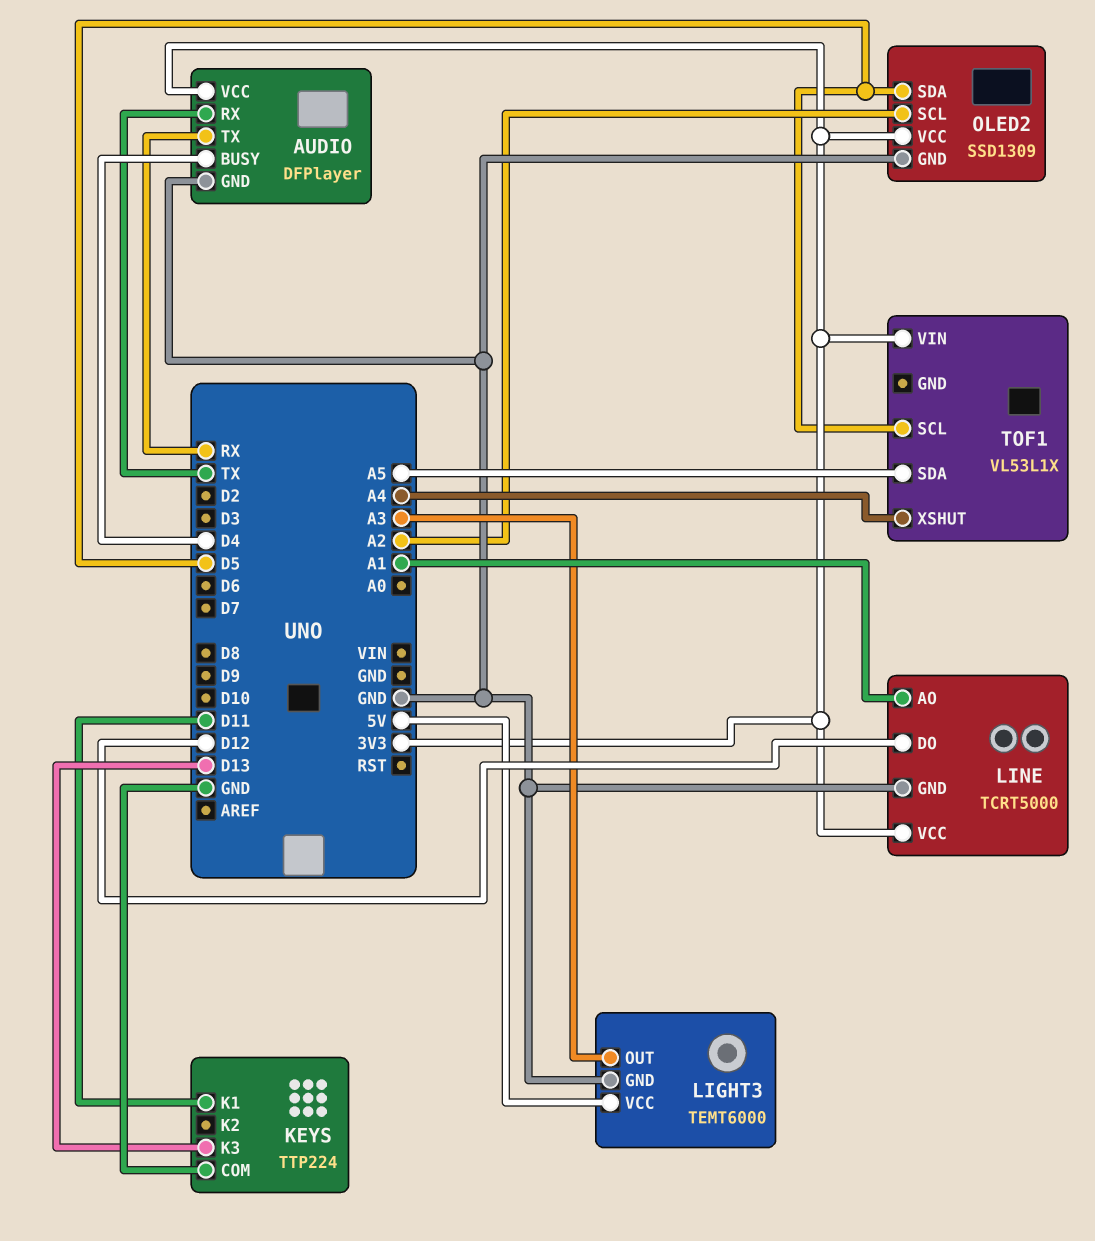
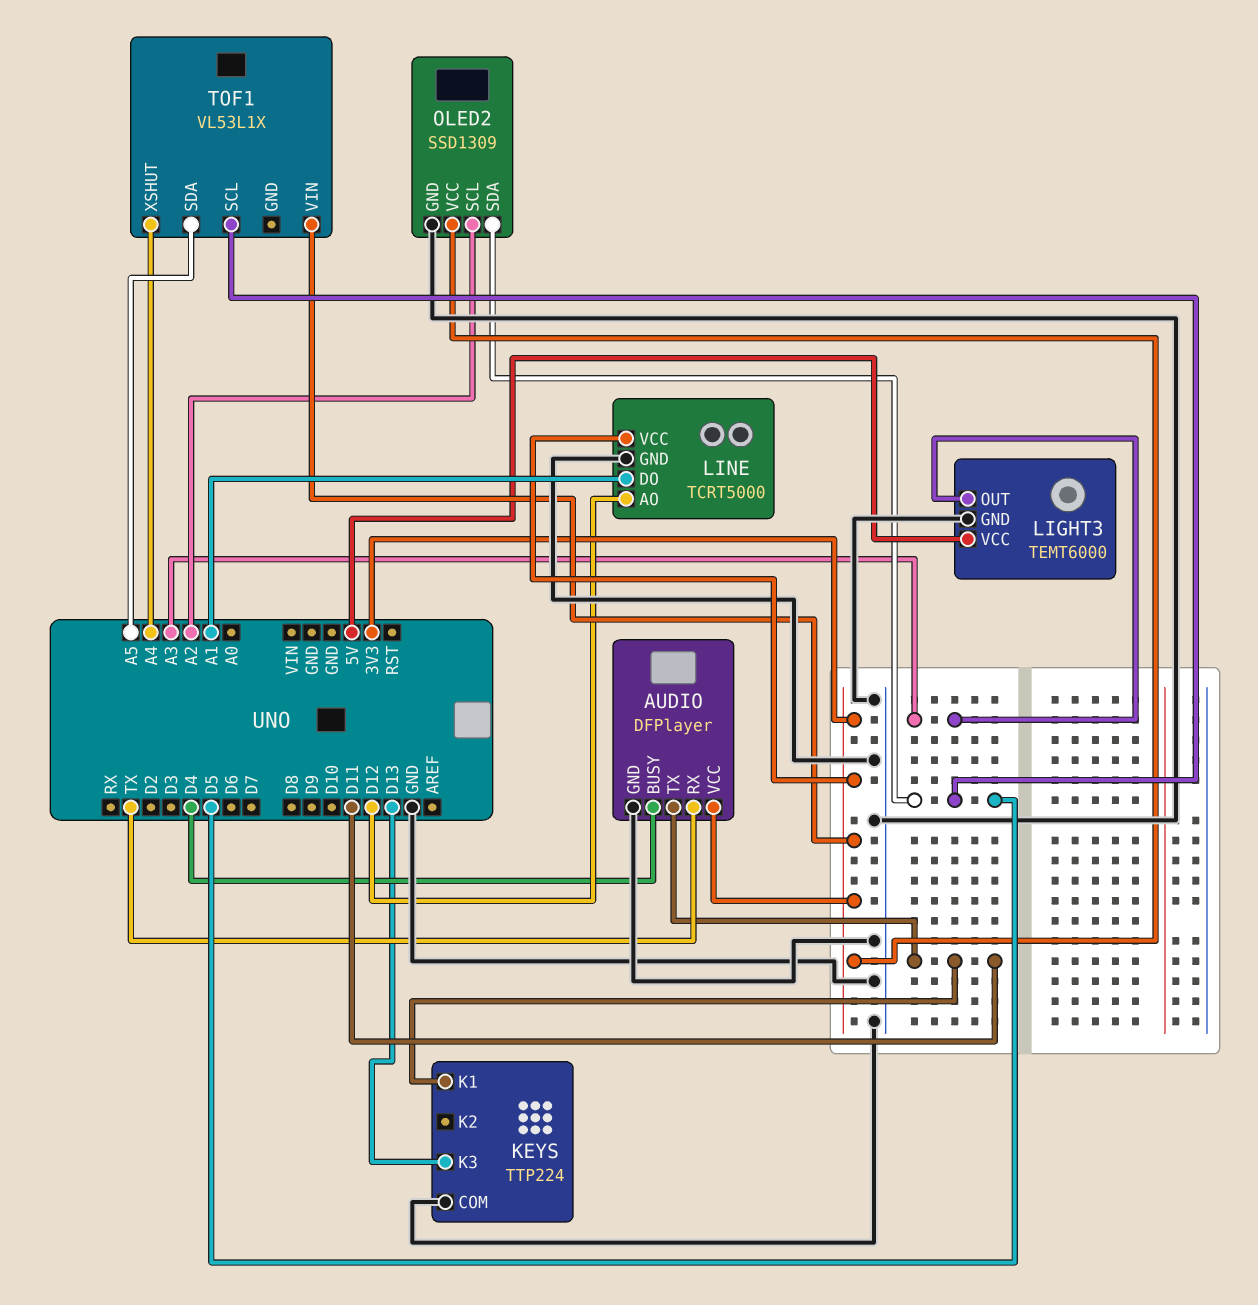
AUDIO pin TX: RX -> D11
LINE pin AO: A1 -> D12
LINE pin DO: D12 -> A1

